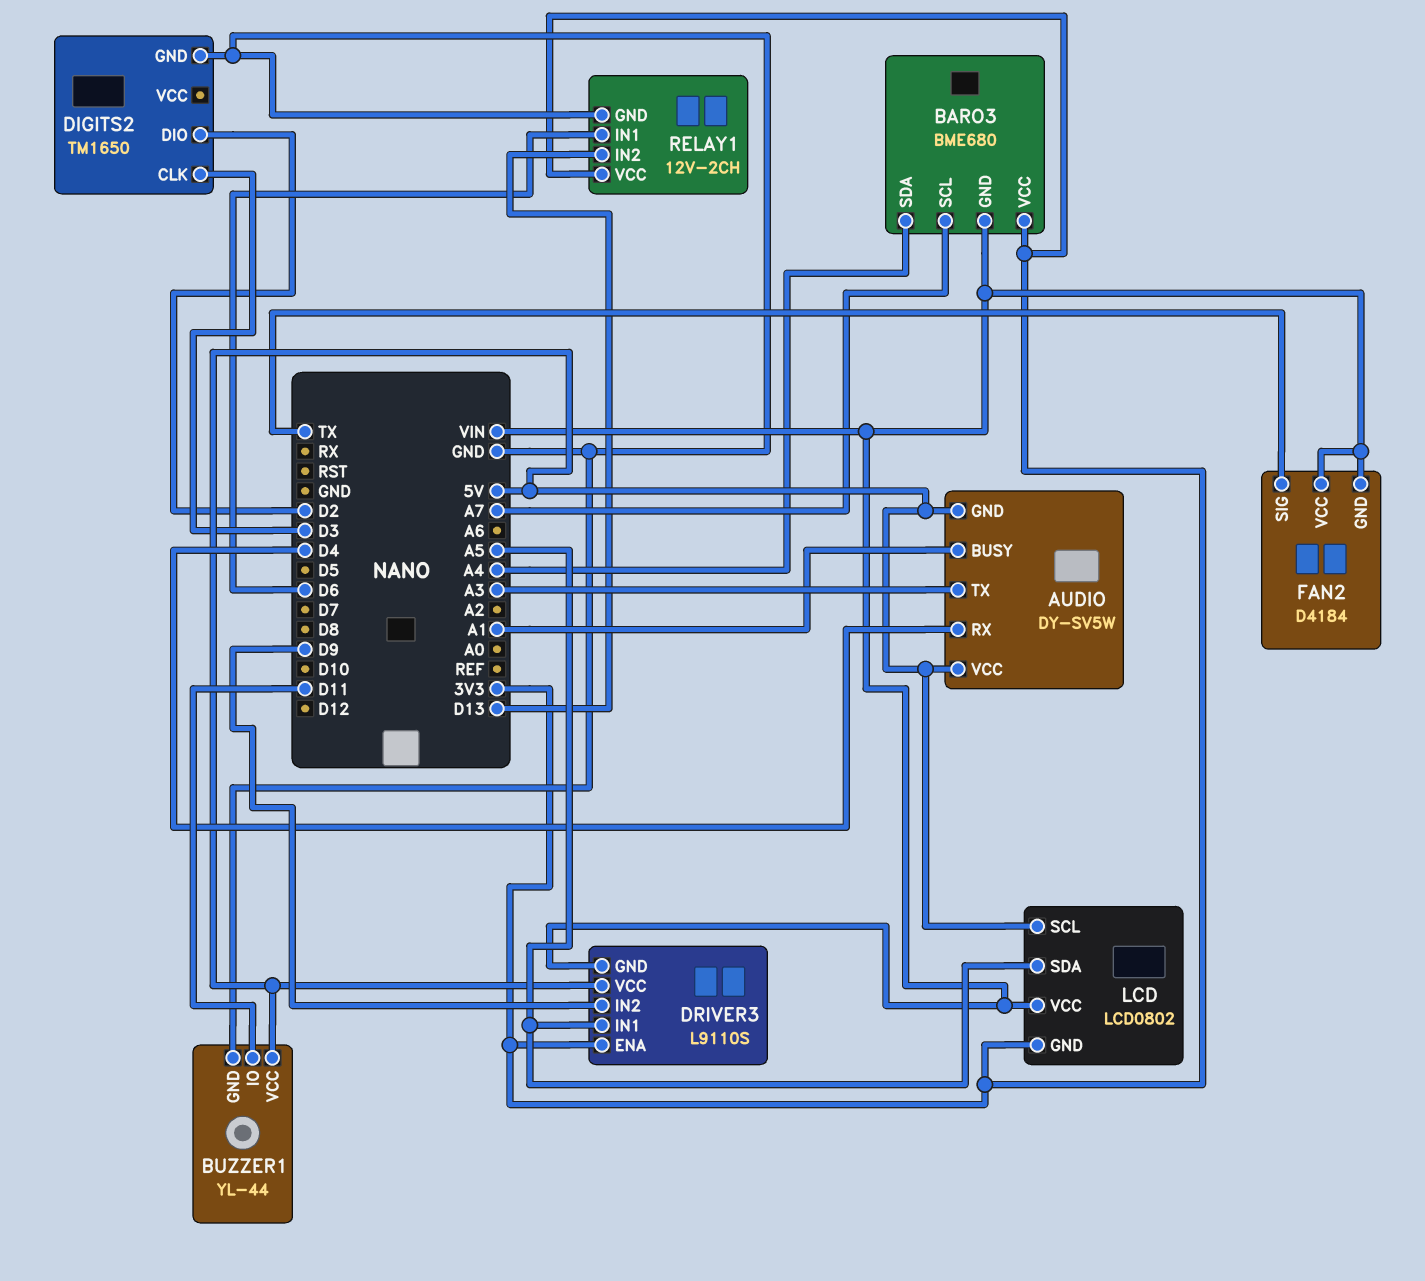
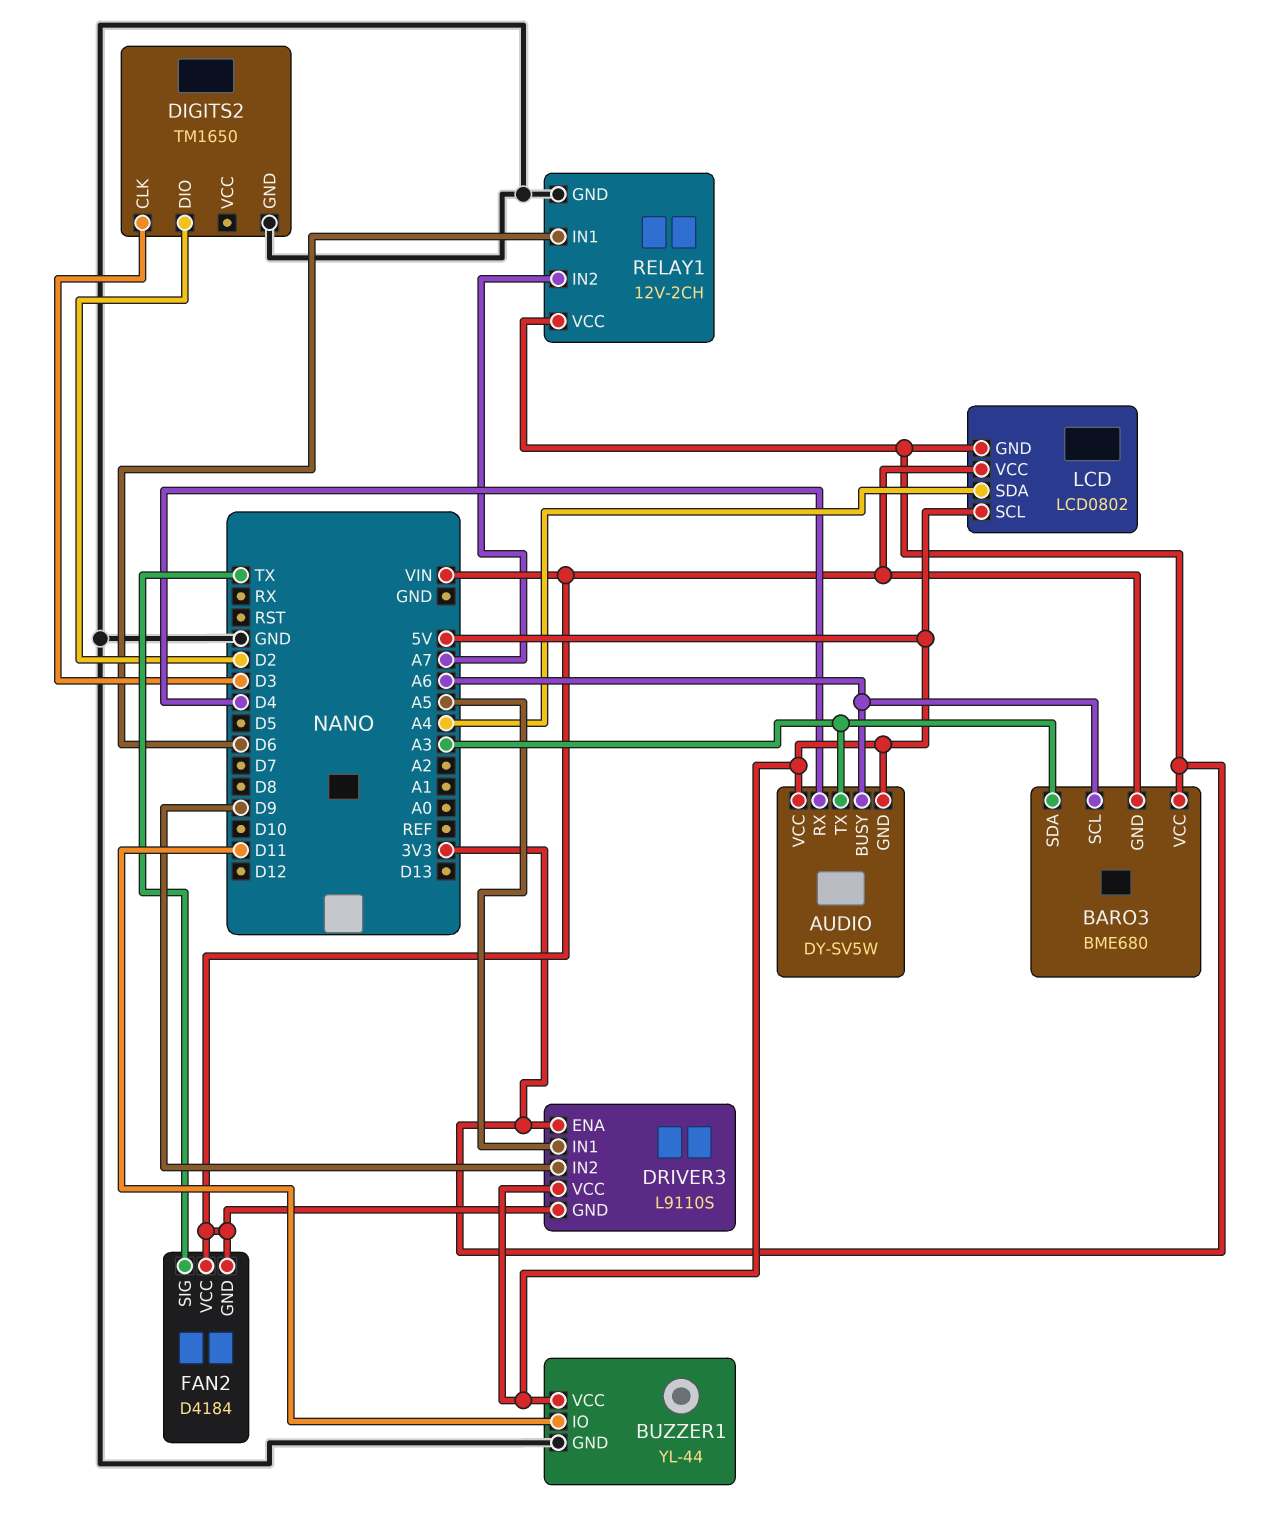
AUDIO pin BUSY: A1 -> A6
BARO3 pin SCL: A7 -> A6
BARO3 pin SDA: A4 -> A3
LCD pin SDA: A5 -> A4
RELAY1 pin IN2: D13 -> A7

